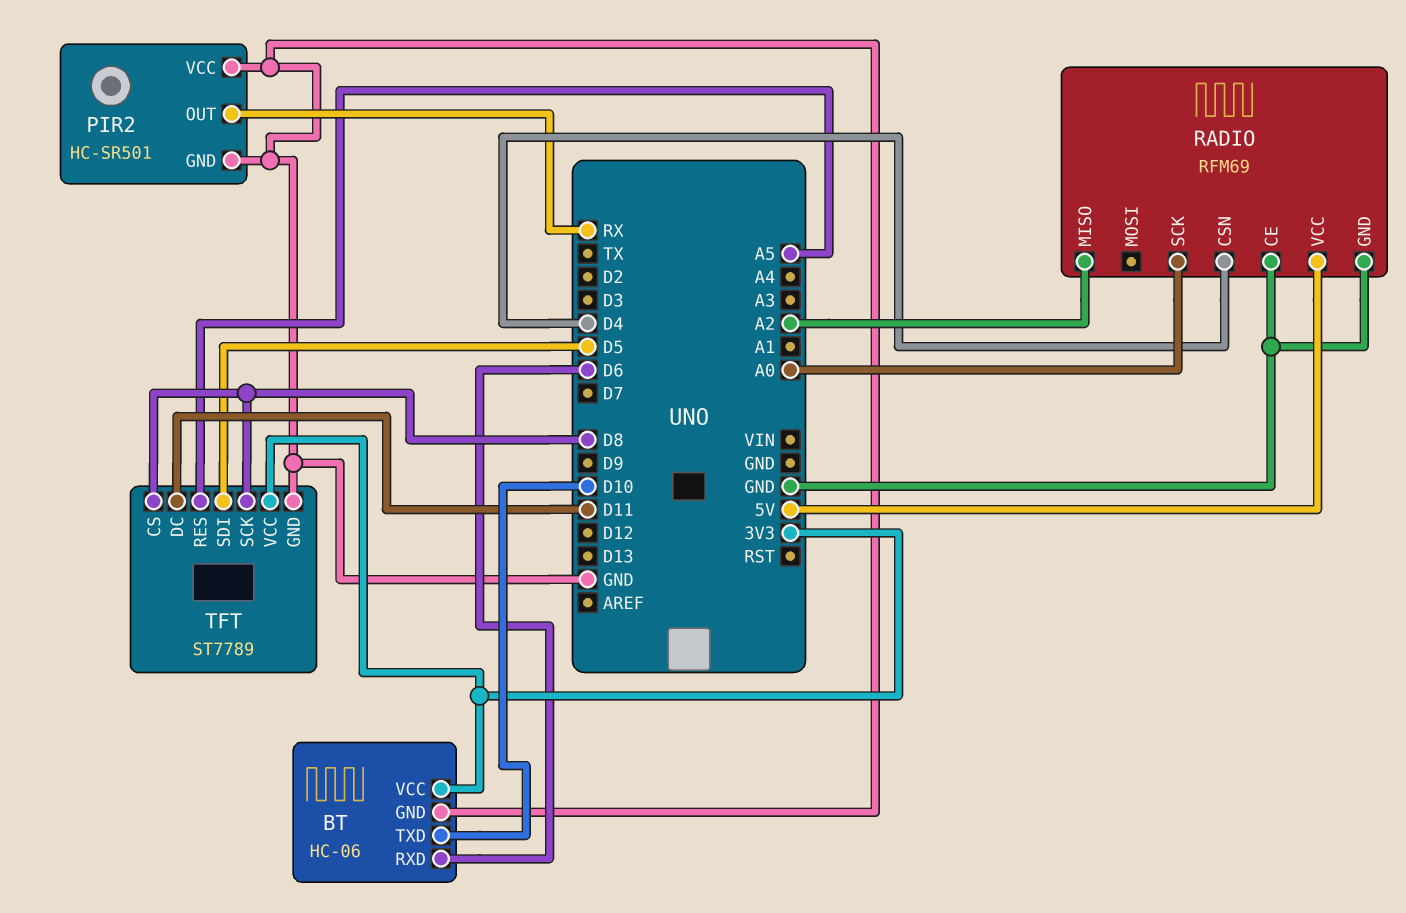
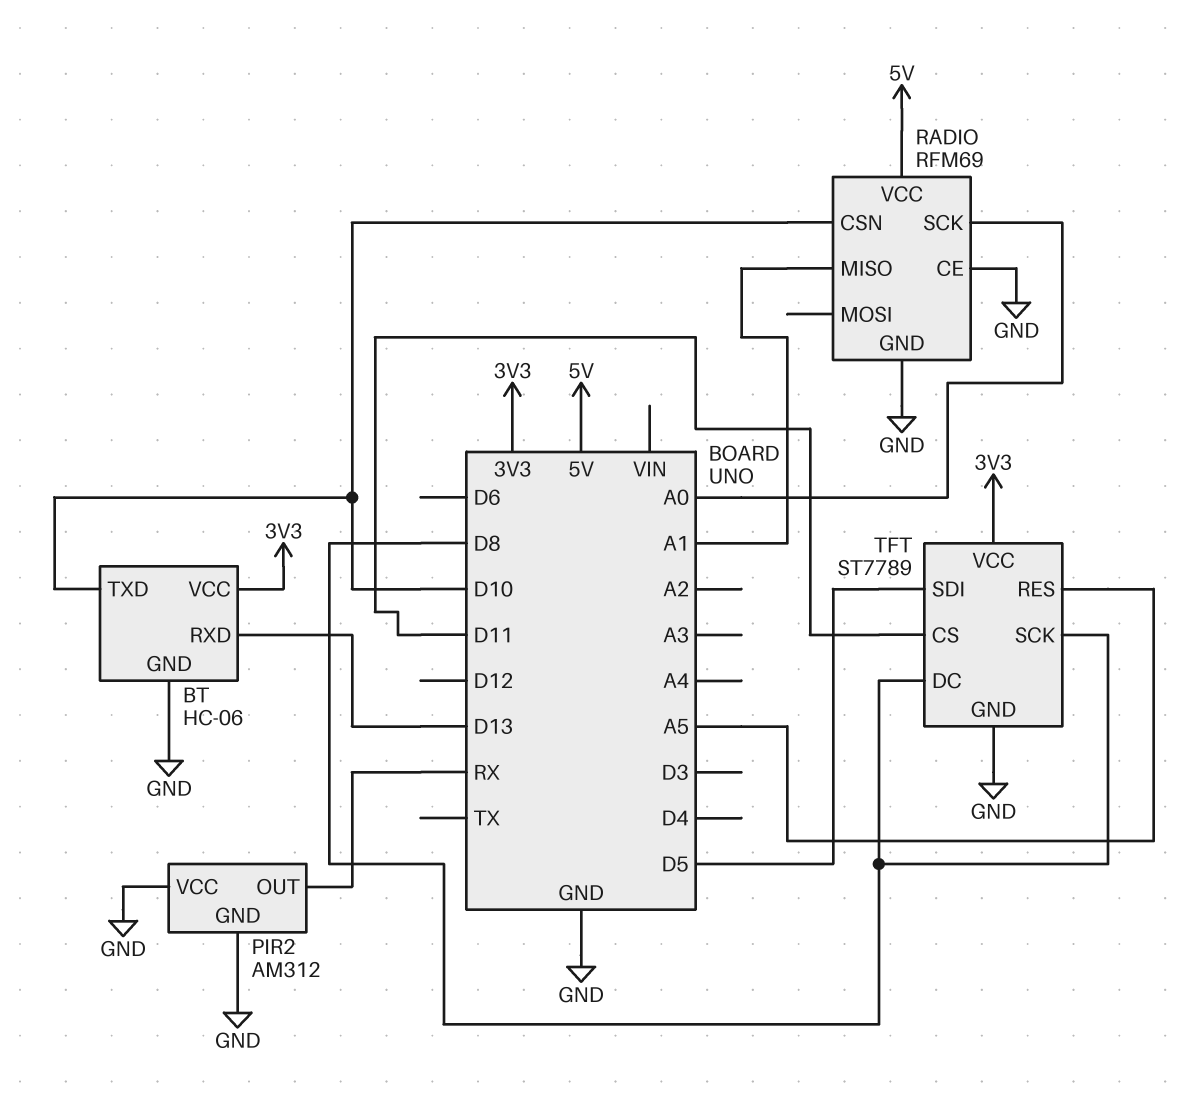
BT pin RXD: D6 -> D13
PIR2: HC-SR501 -> AM312
RADIO pin CSN: D4 -> D10
RADIO pin MISO: A2 -> A1
TFT pin CS: D8 -> D11
TFT pin DC: D11 -> D8

